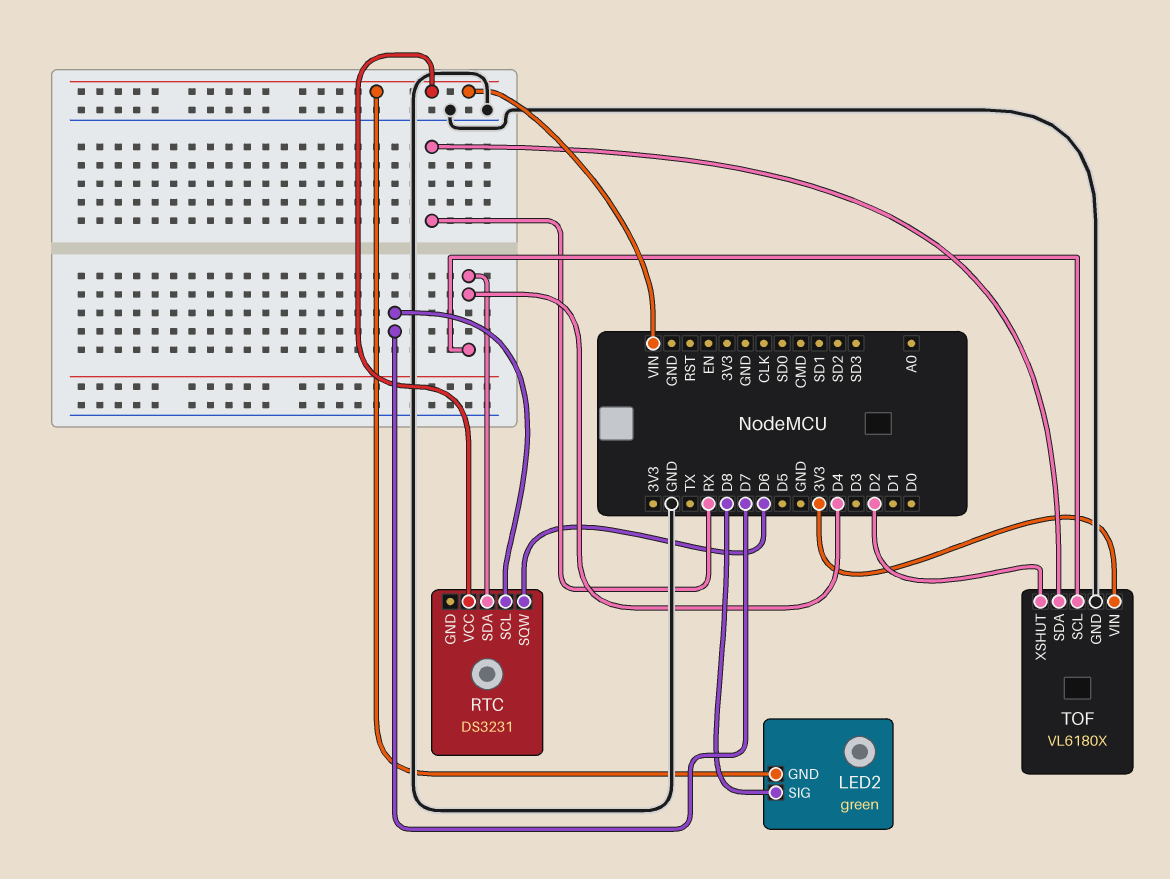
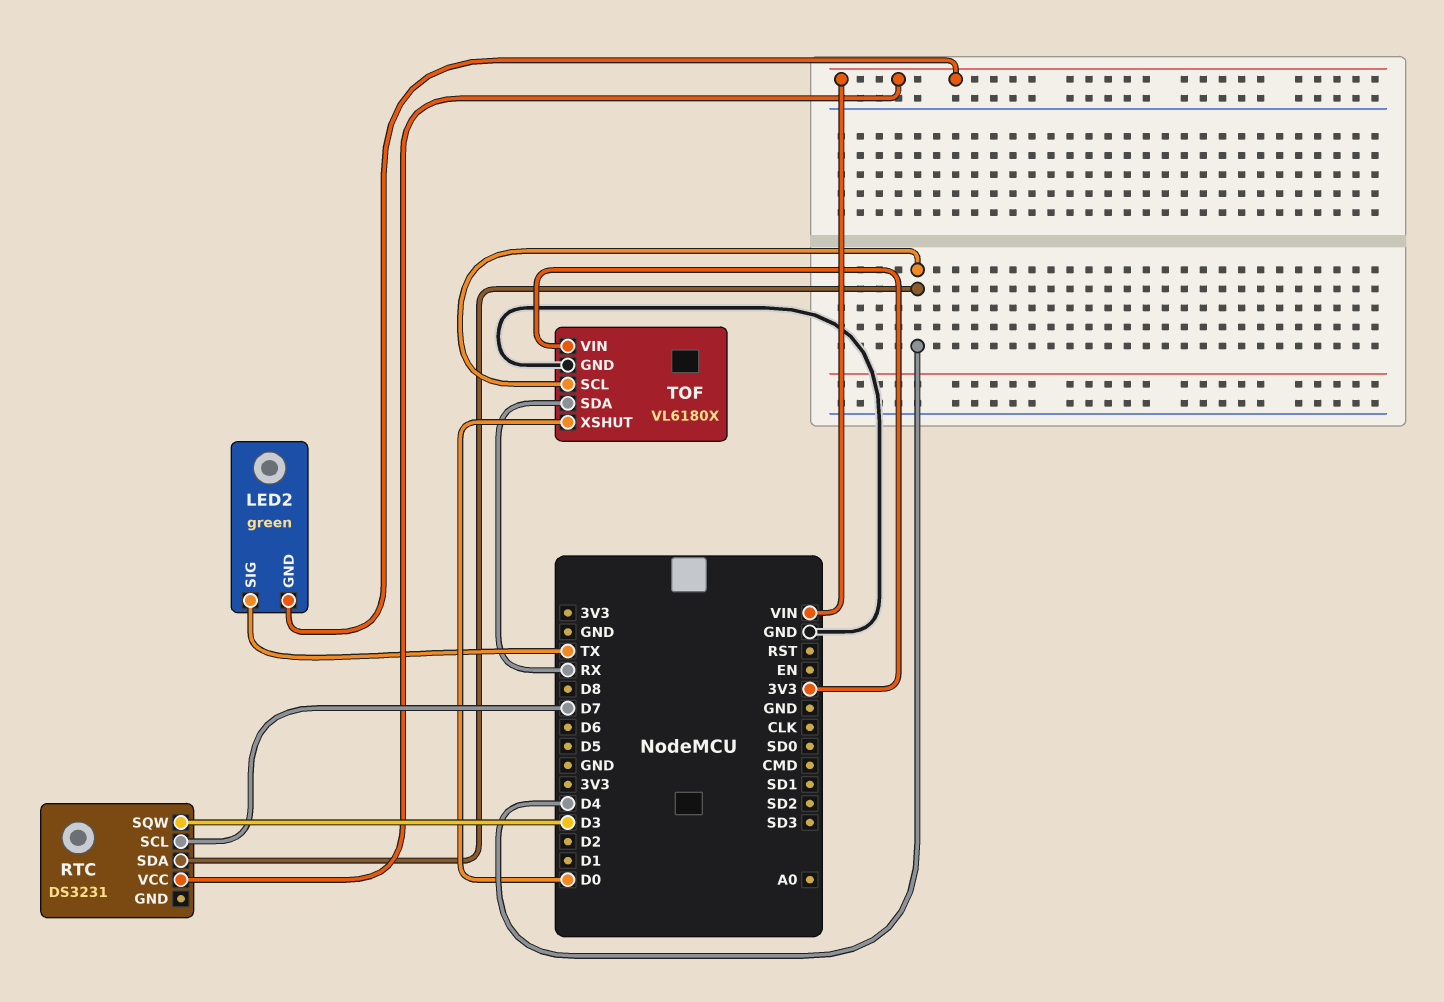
LED2 pin SIG: D8 -> TX
RTC pin SQW: D6 -> D3
TOF pin XSHUT: D2 -> D0

